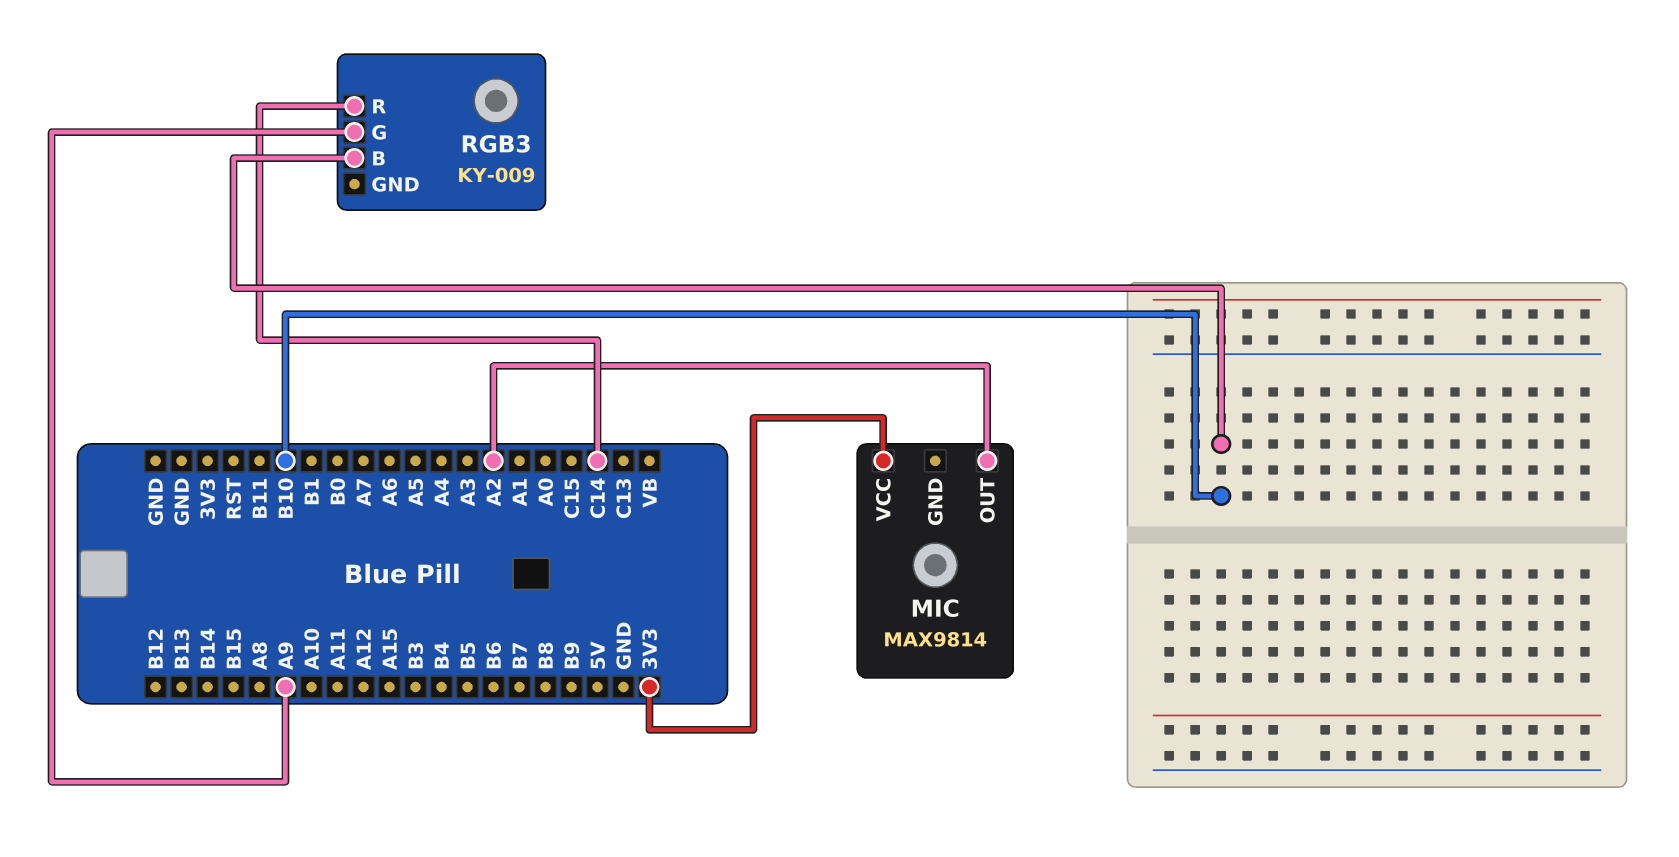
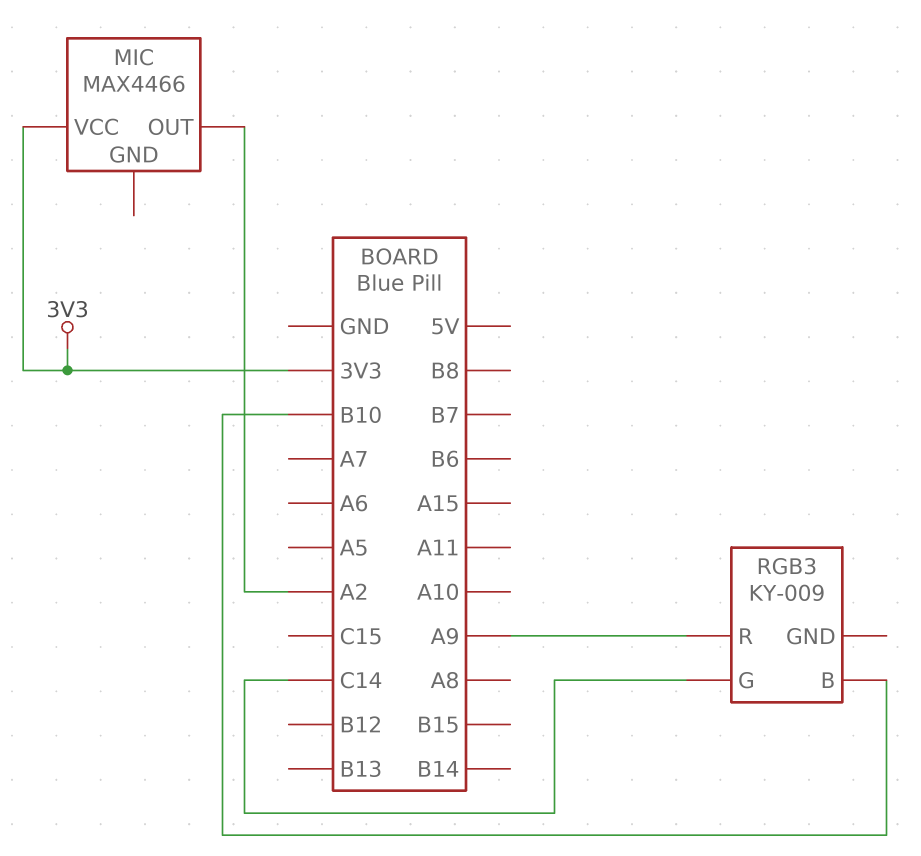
MIC: MAX9814 -> MAX4466
RGB3 pin G: A9 -> C14
RGB3 pin R: C14 -> A9

